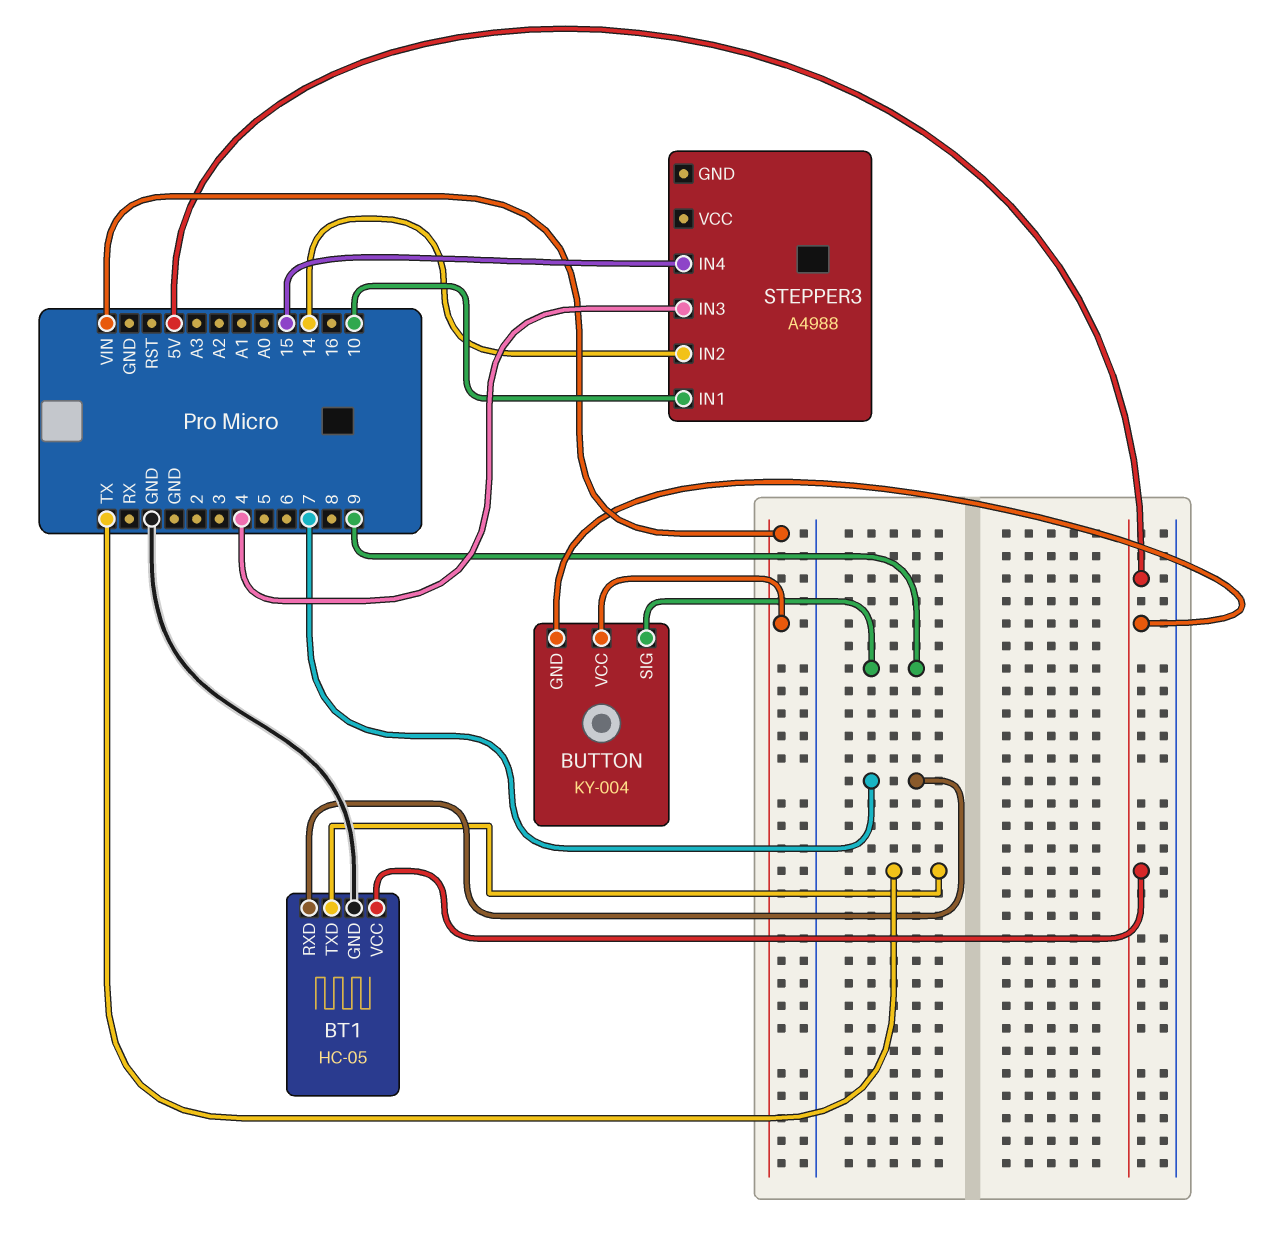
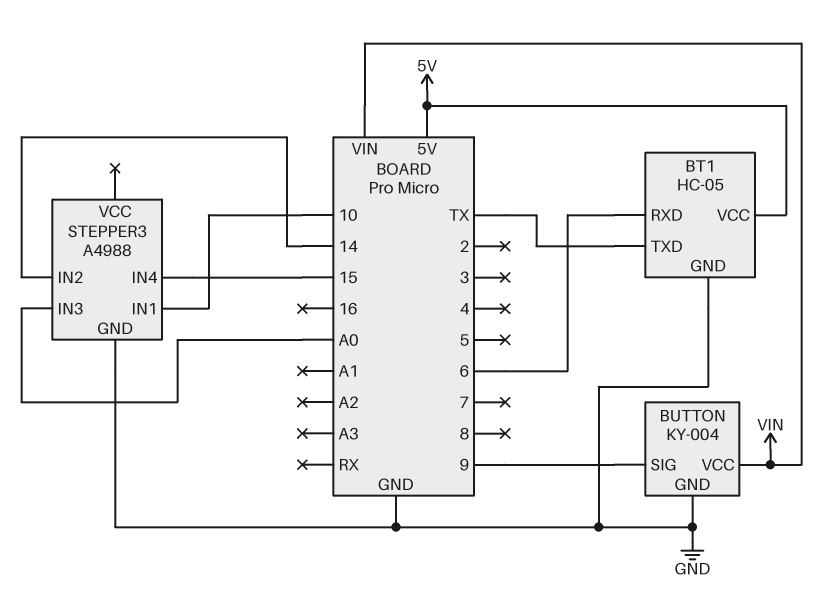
BT1 pin RXD: 7 -> 6
BUTTON pin GND: 5V -> GND
STEPPER3 pin GND: none -> GND
STEPPER3 pin IN3: 4 -> A0

